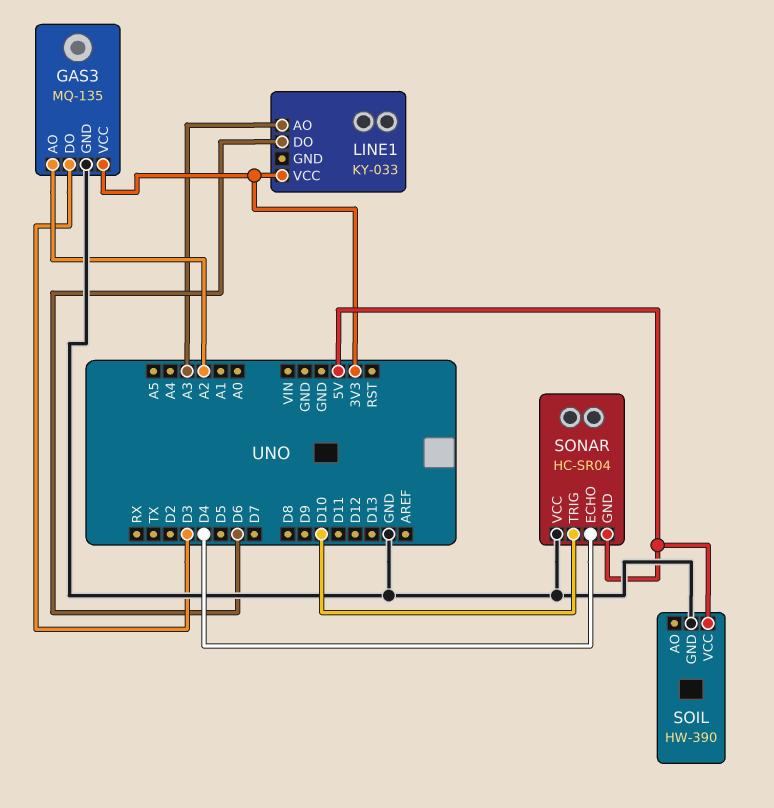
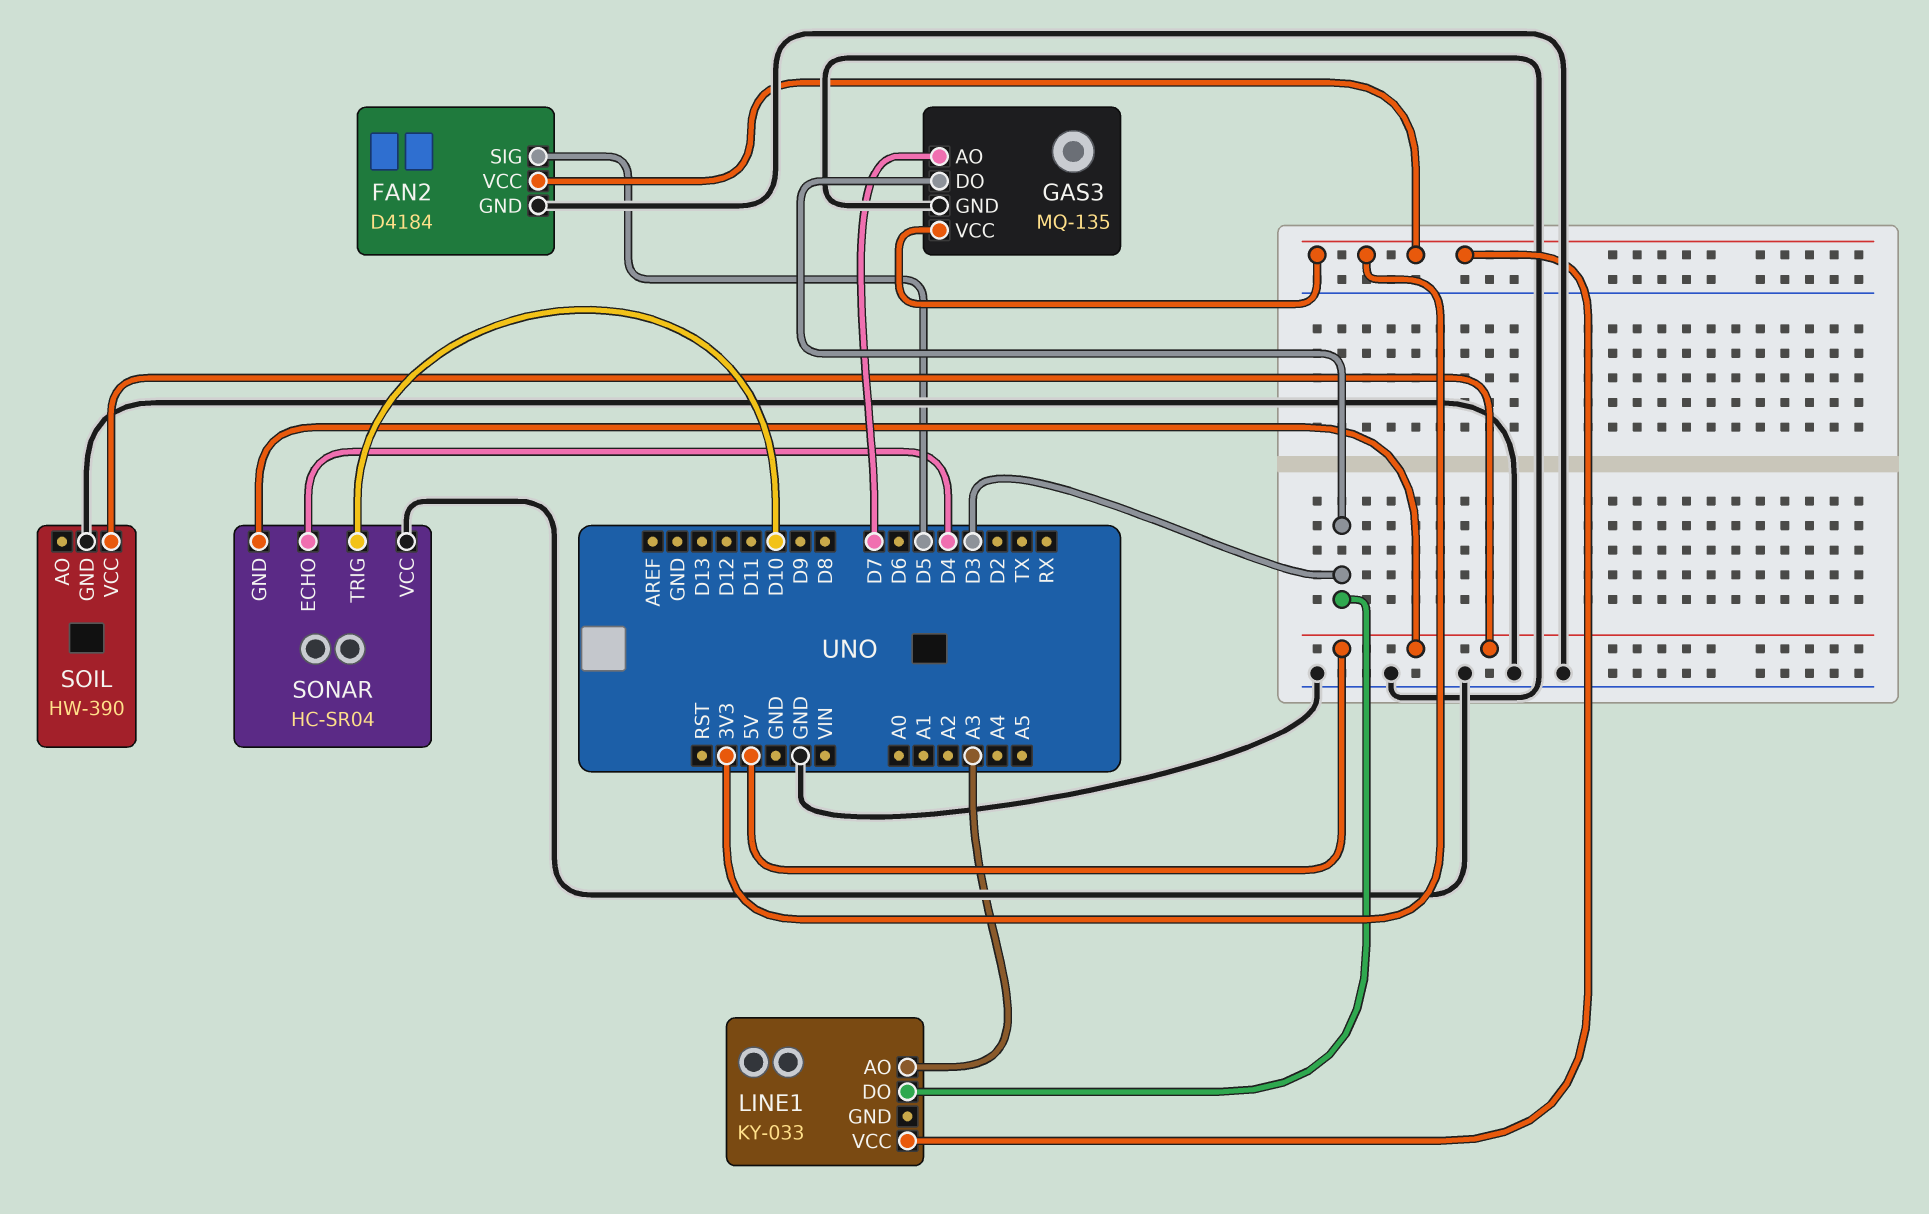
FAN2: none -> D4184
FAN2 pin GND: none -> GND
FAN2 pin SIG: none -> D5
FAN2 pin VCC: none -> 3V3
GAS3 pin AO: A2 -> D7
LINE1 pin DO: D6 -> D3

